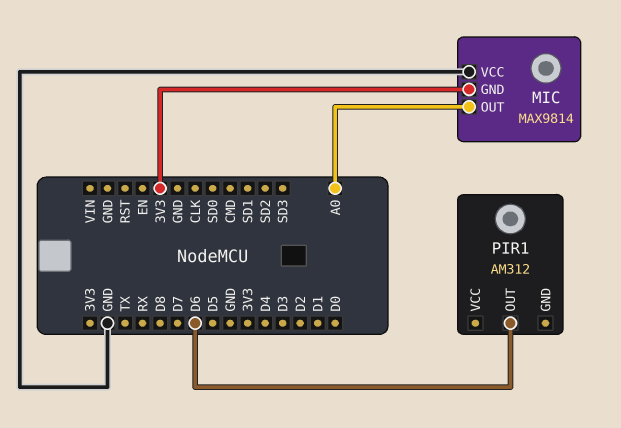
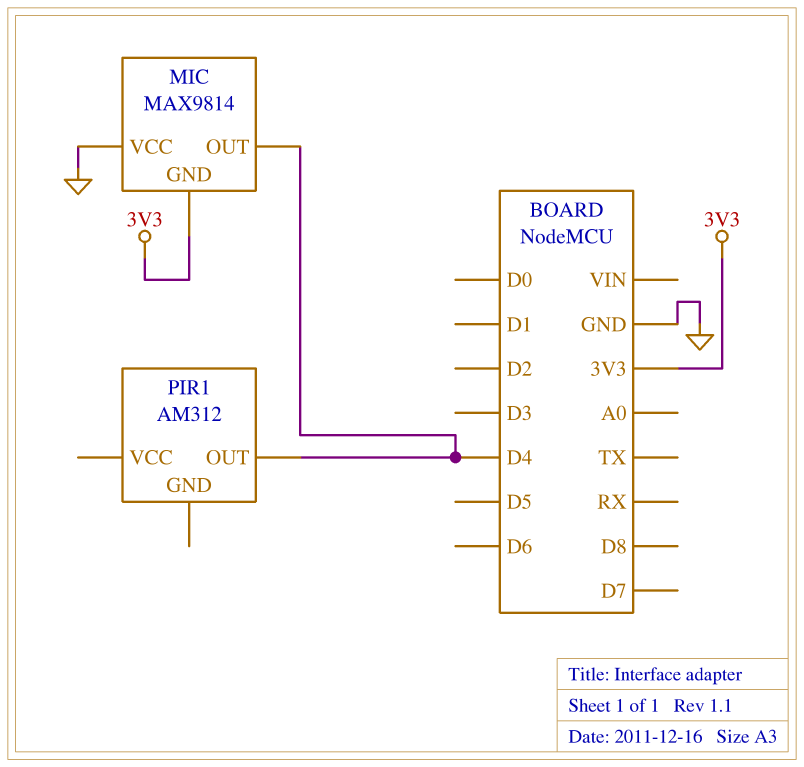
MIC pin OUT: A0 -> D4
PIR1 pin OUT: D6 -> D4

